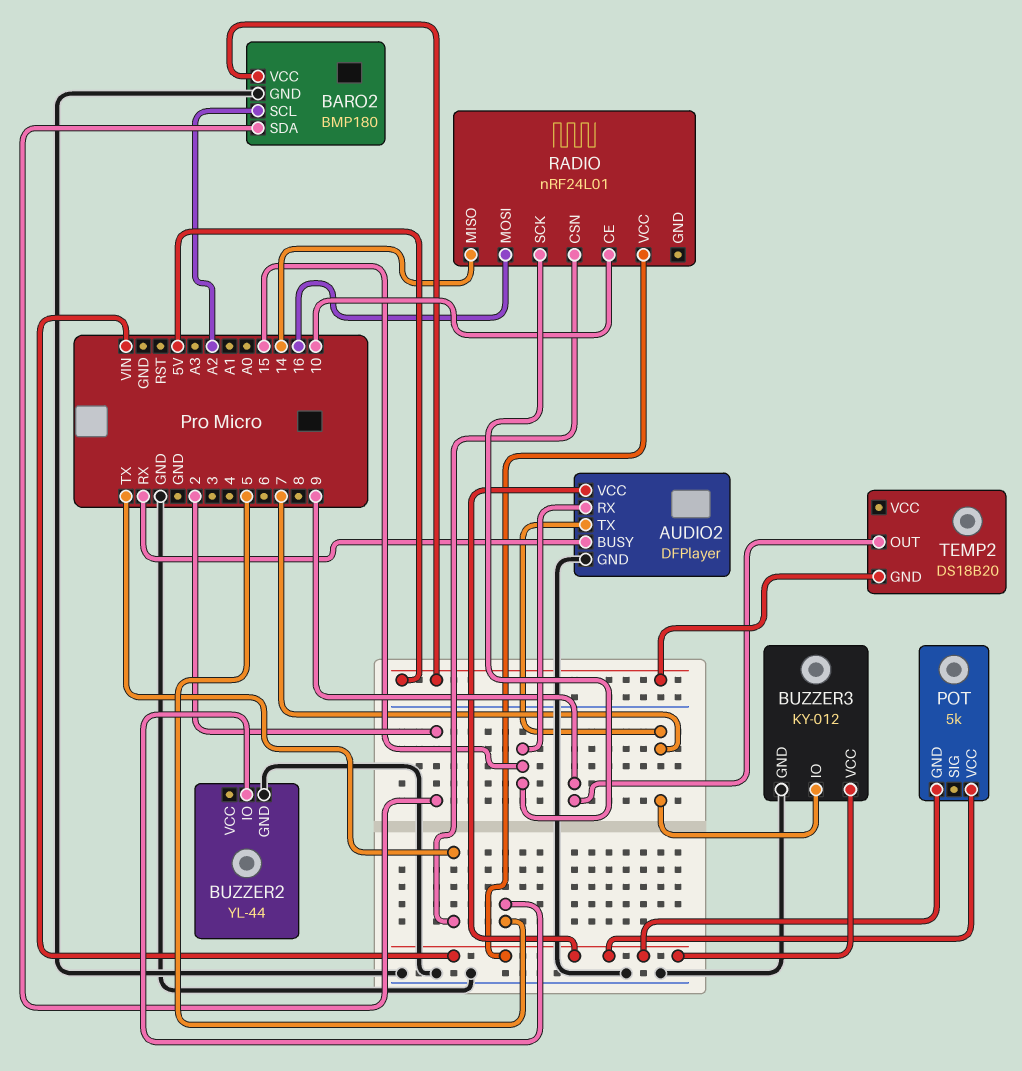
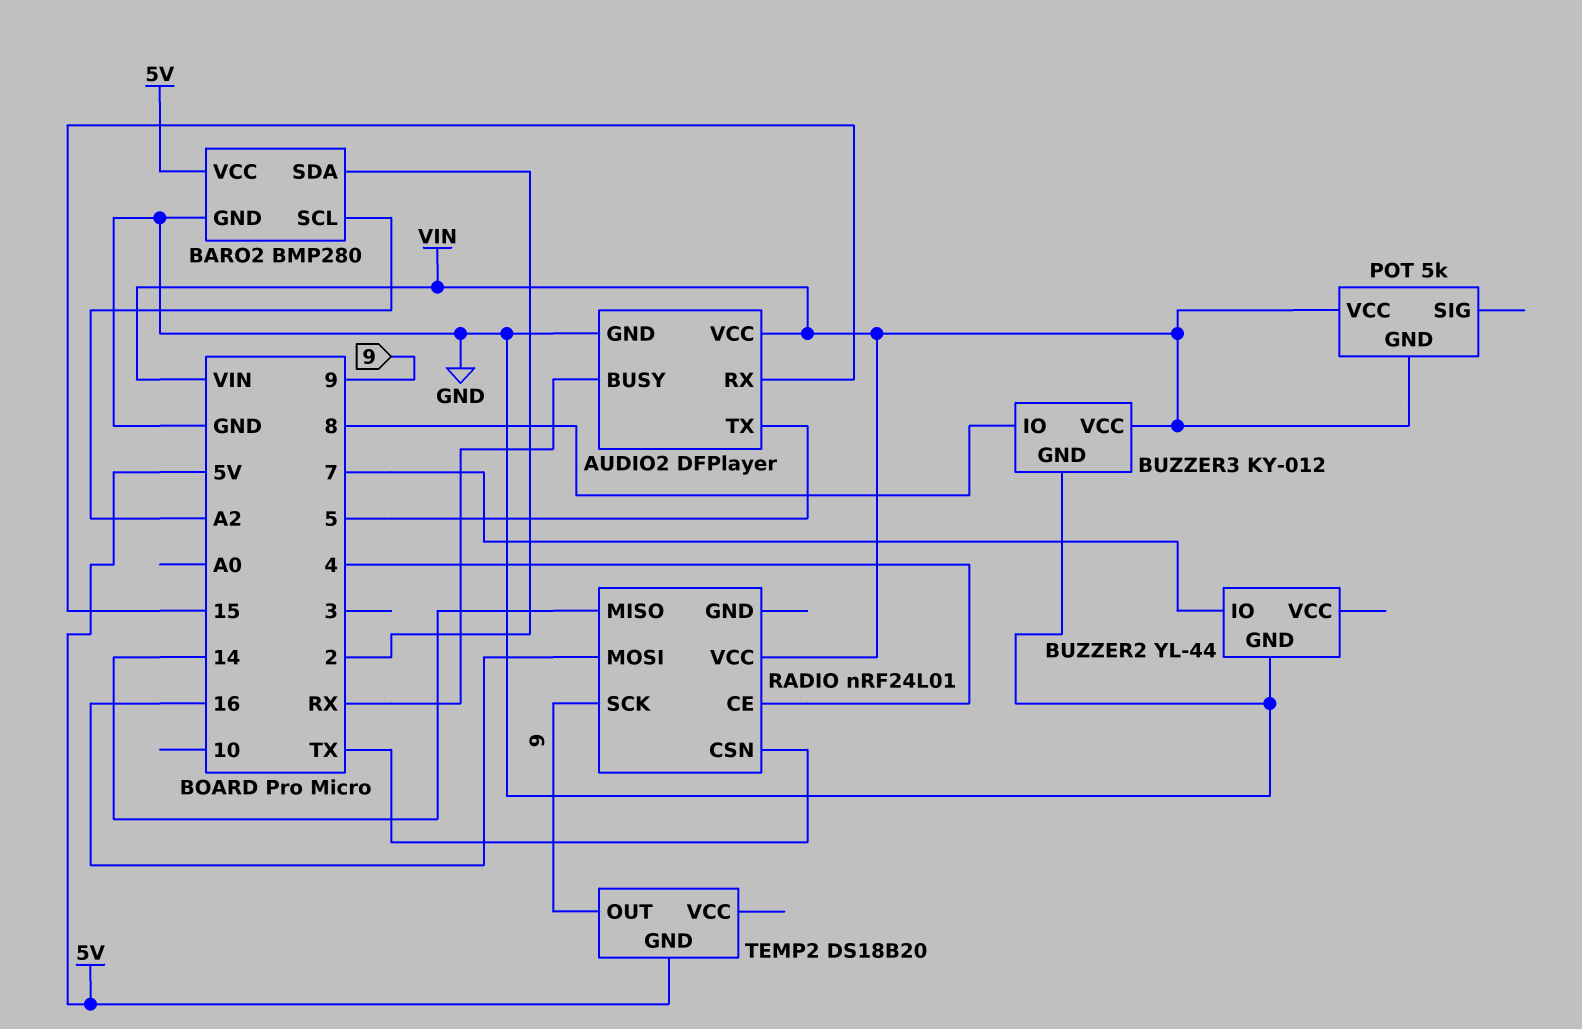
AUDIO2 pin TX: 7 -> 5
BARO2: BMP180 -> BMP280
BUZZER2 pin IO: 5 -> 7
BUZZER3 pin IO: 7 -> 8
RADIO pin CE: 10 -> 4
RADIO pin SCK: 15 -> 9

